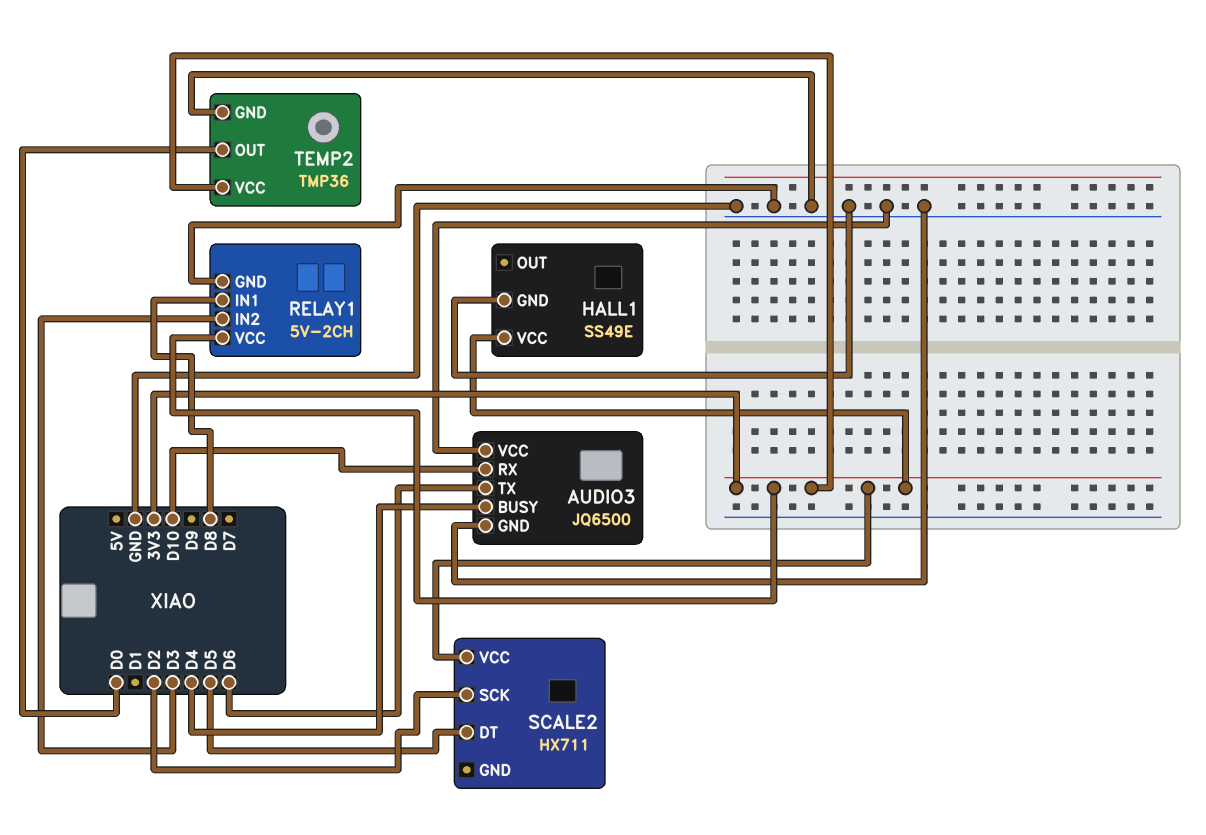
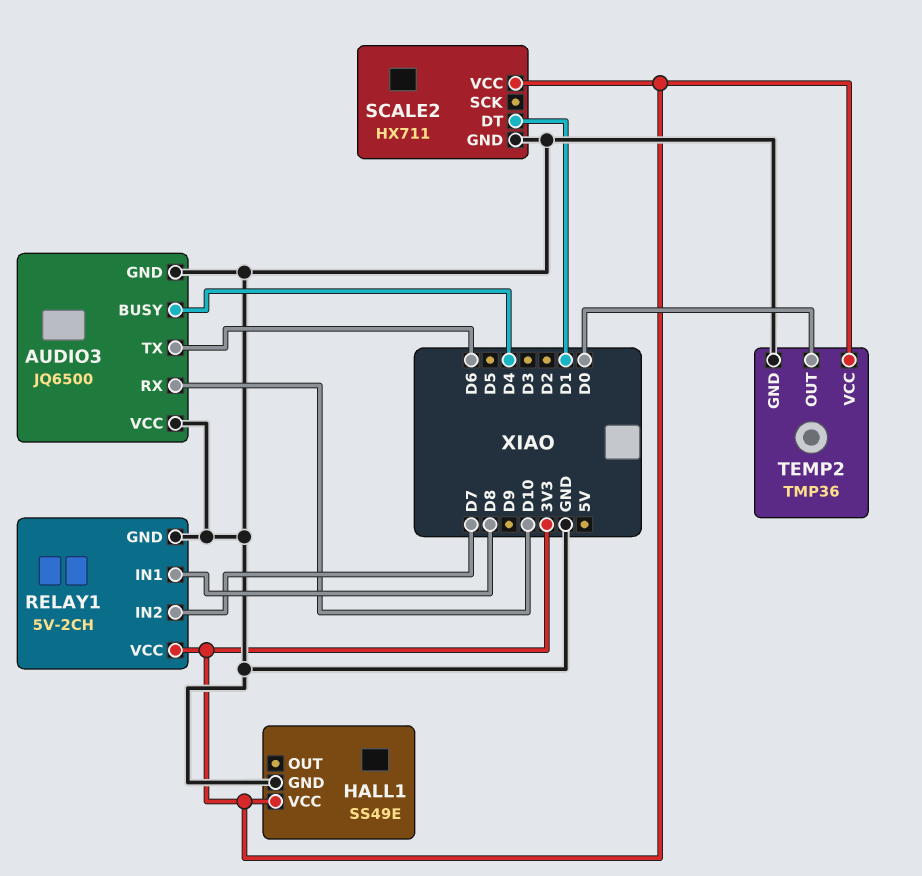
RELAY1 pin IN2: D3 -> D7
SCALE2 pin DT: D5 -> D1
SCALE2 pin GND: none -> GND
SCALE2 pin SCK: D2 -> none

